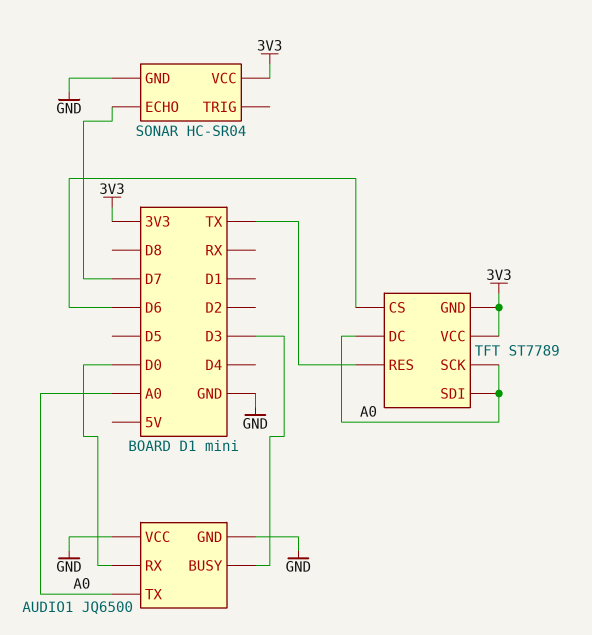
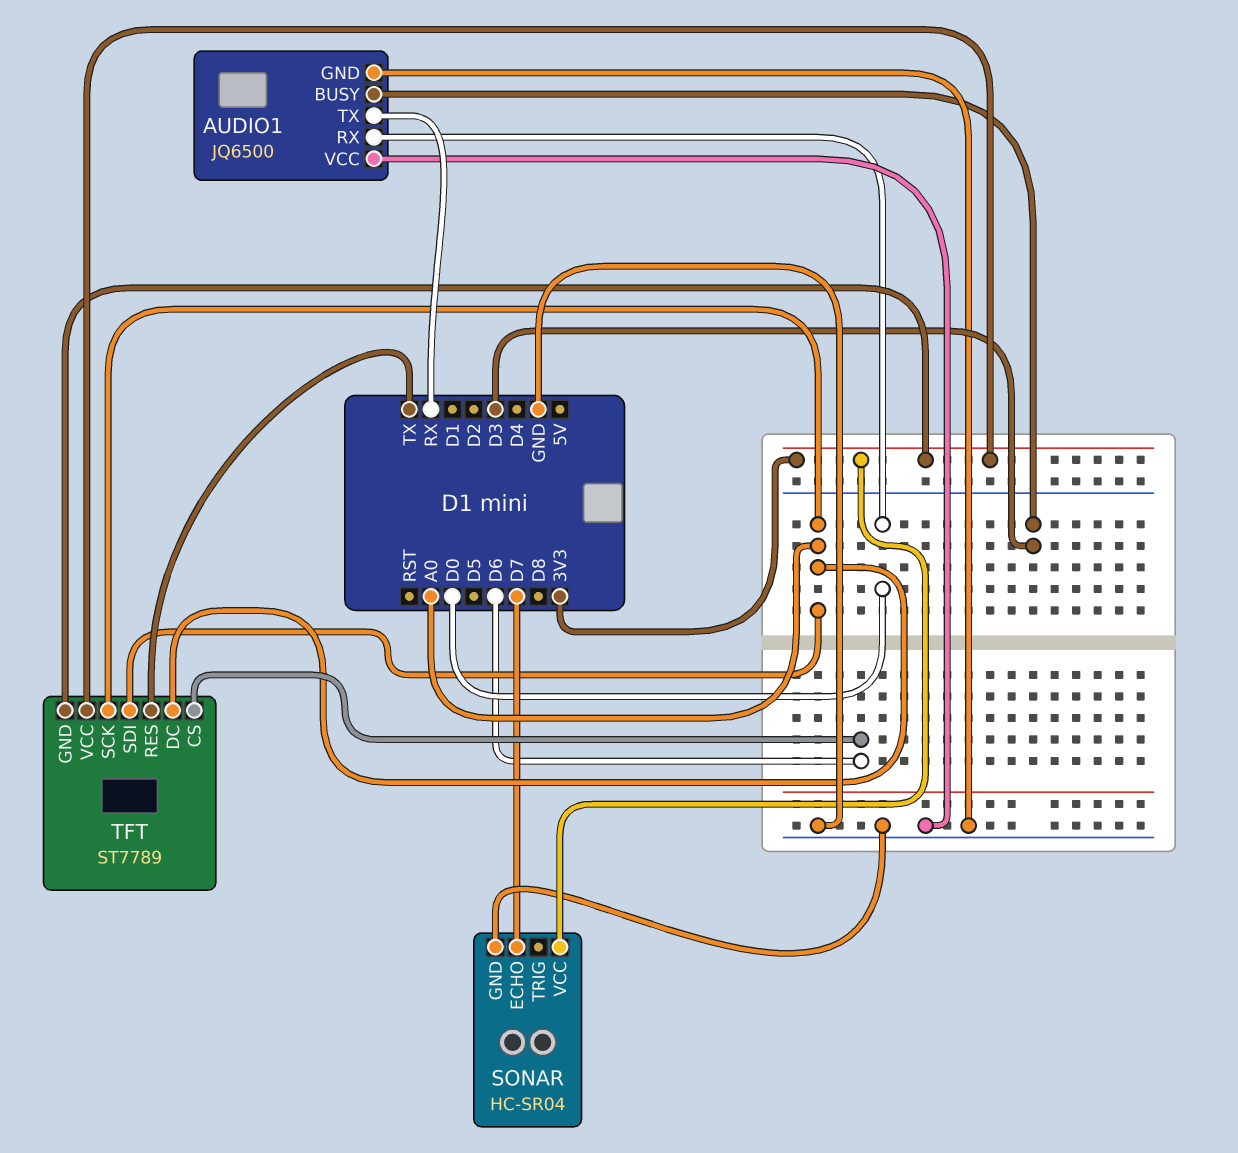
AUDIO1 pin TX: A0 -> RX

